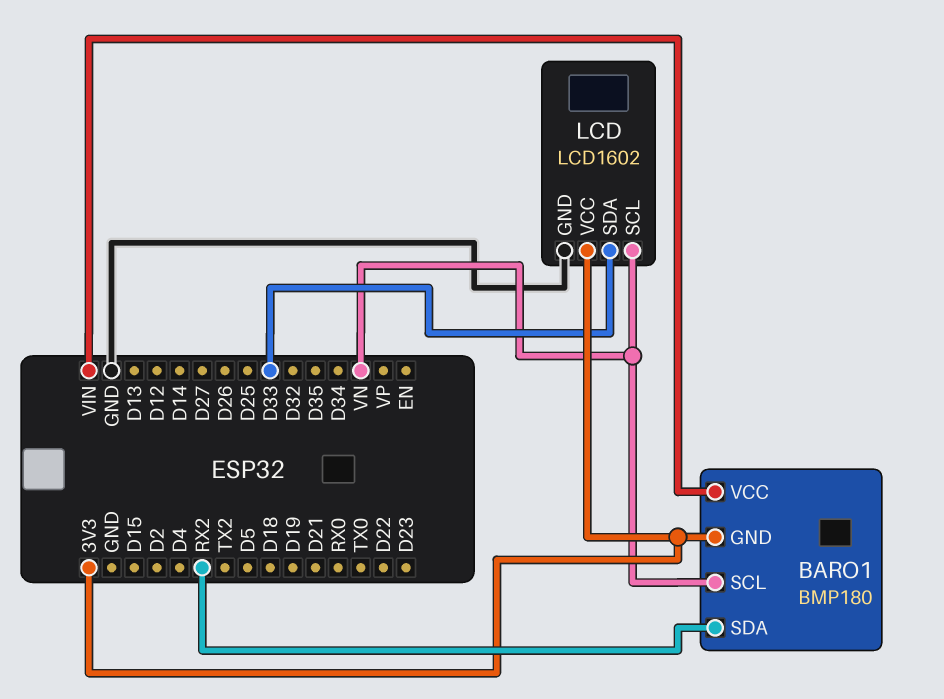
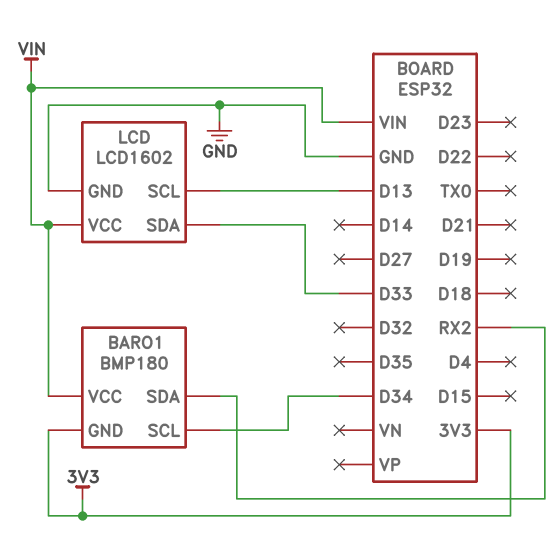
BARO1 pin SCL: VN -> D34
LCD pin SCL: VN -> D13
LCD pin VCC: 3V3 -> VIN

